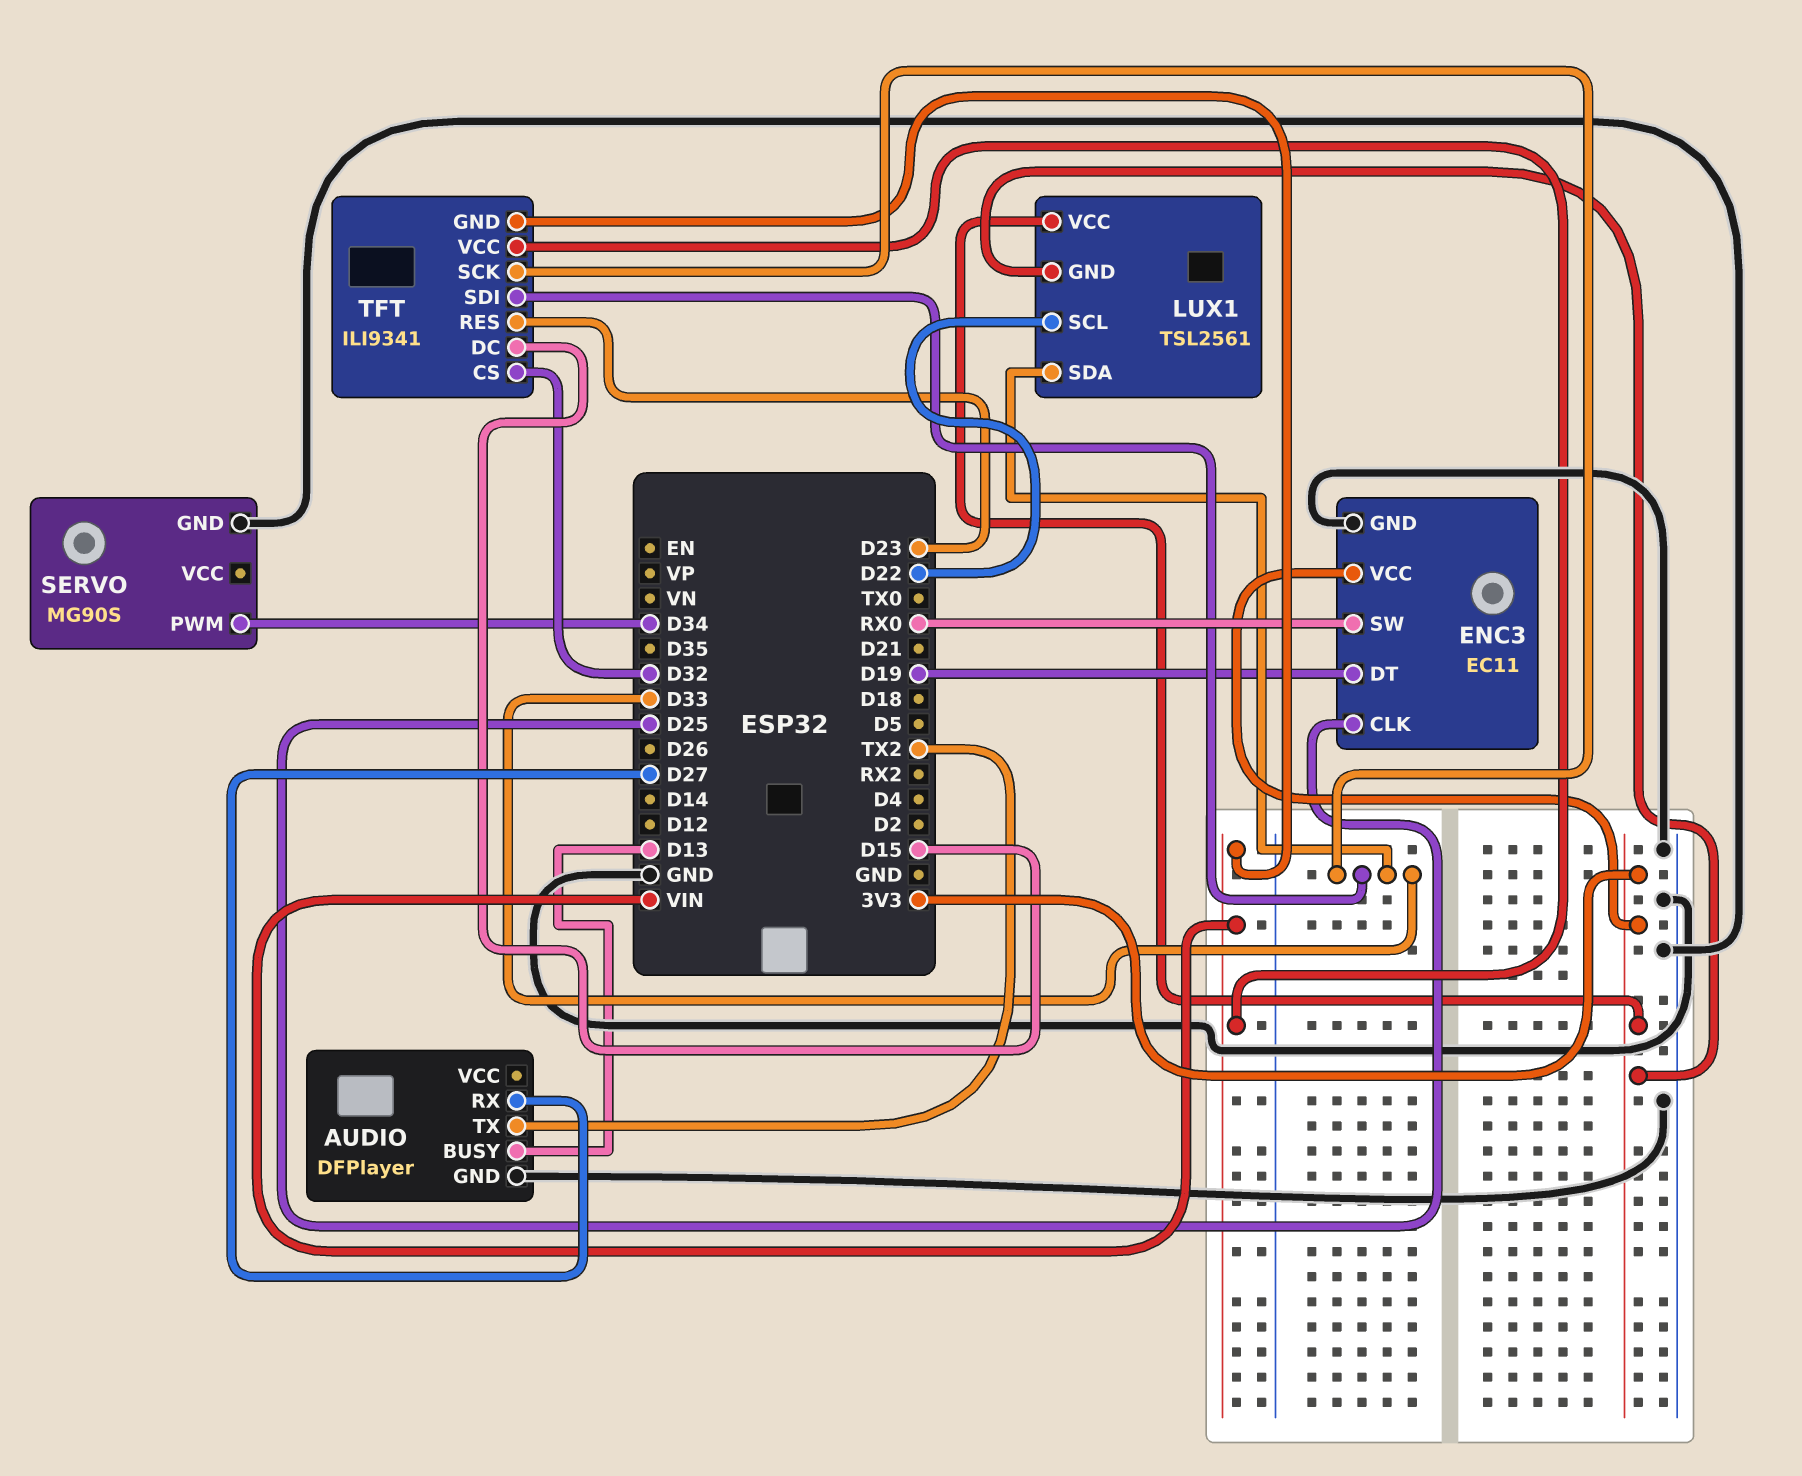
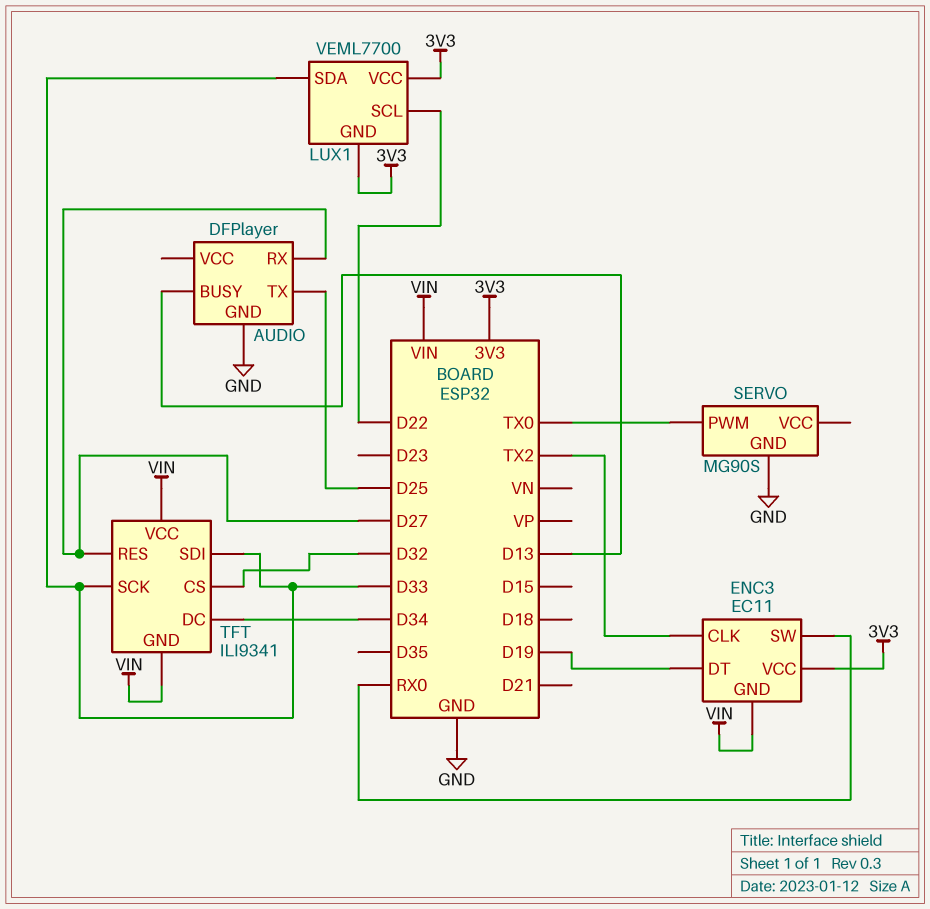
AUDIO pin TX: TX2 -> D25
ENC3 pin CLK: D25 -> TX2
ENC3 pin GND: GND -> VIN
LUX1: TSL2561 -> VEML7700
SERVO pin PWM: D34 -> TX0
TFT pin DC: D15 -> D34
TFT pin RES: D23 -> D27

